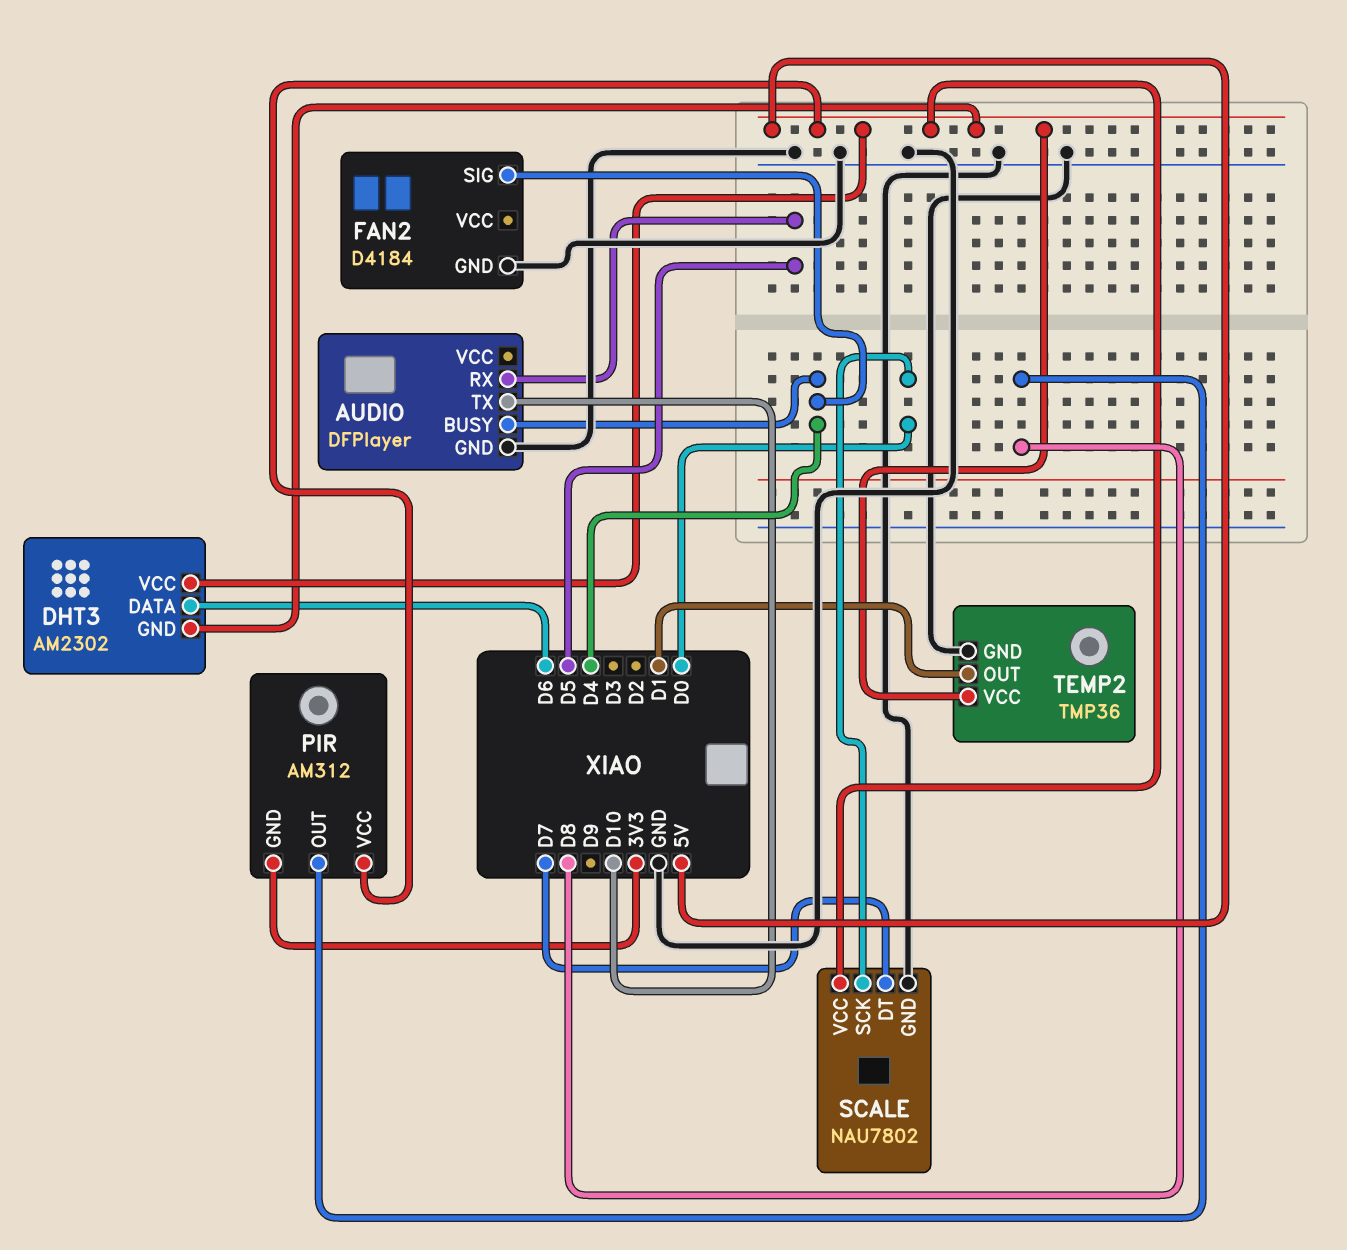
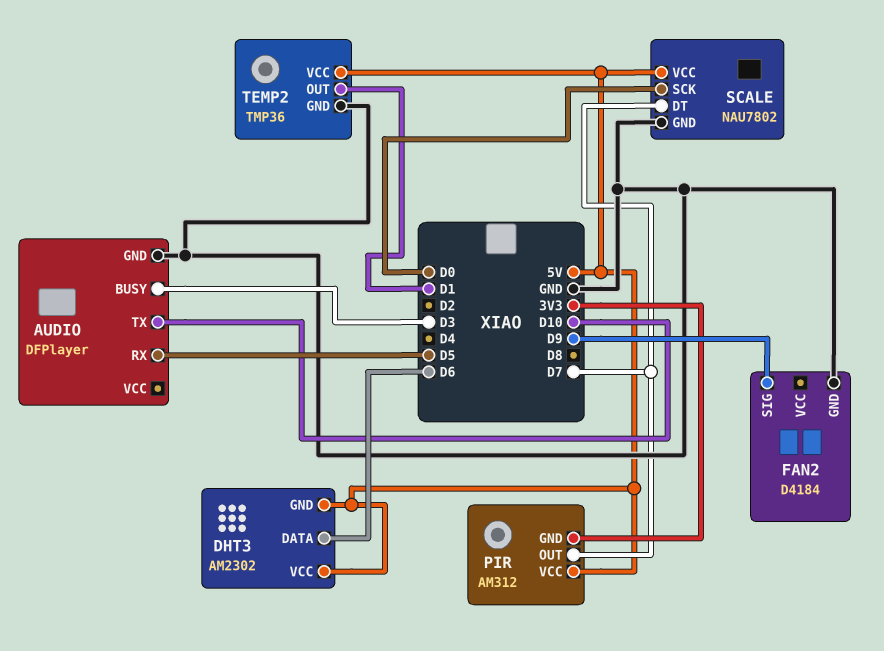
AUDIO pin BUSY: D4 -> D3
FAN2 pin SIG: D4 -> D9
PIR pin OUT: D8 -> D7

